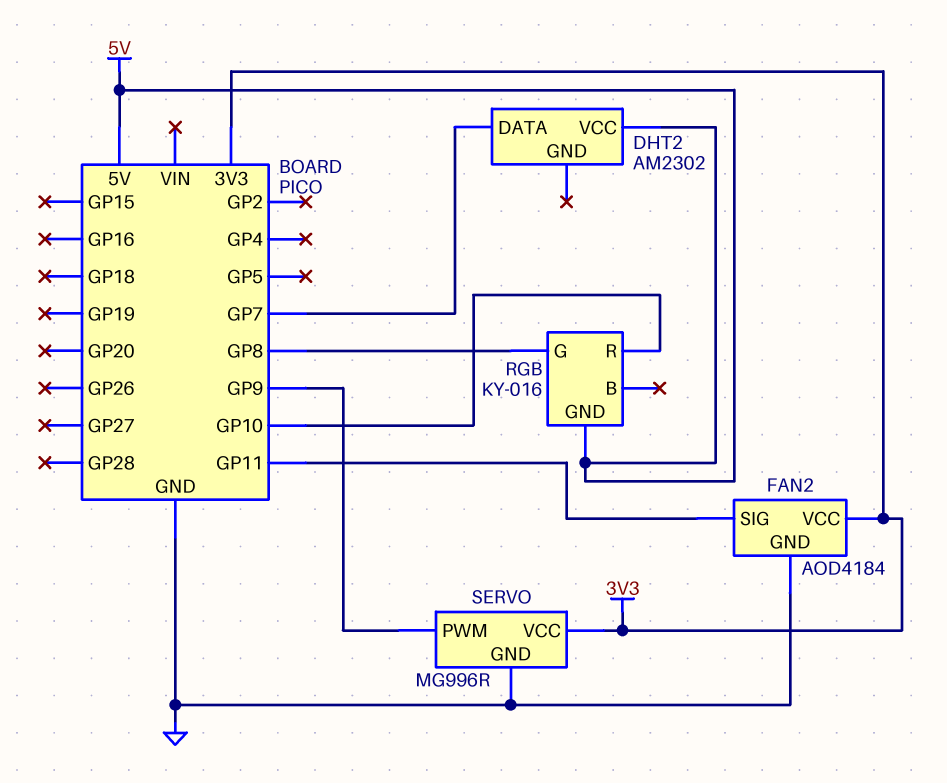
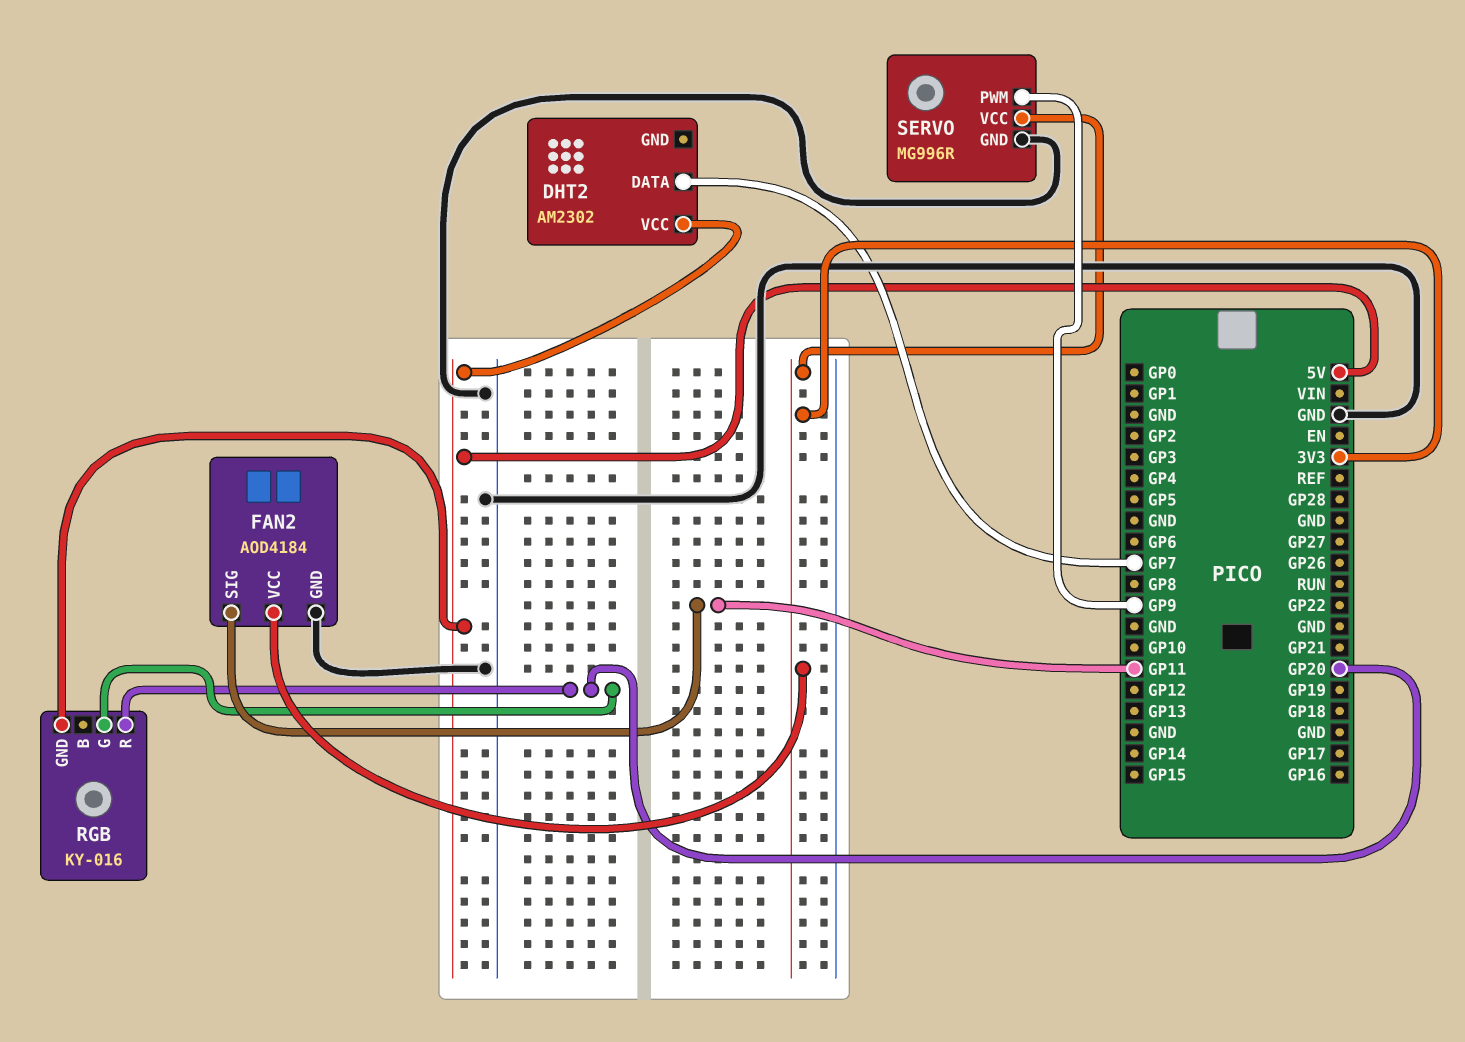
RGB pin G: GP8 -> GP20
RGB pin R: GP10 -> GP20

